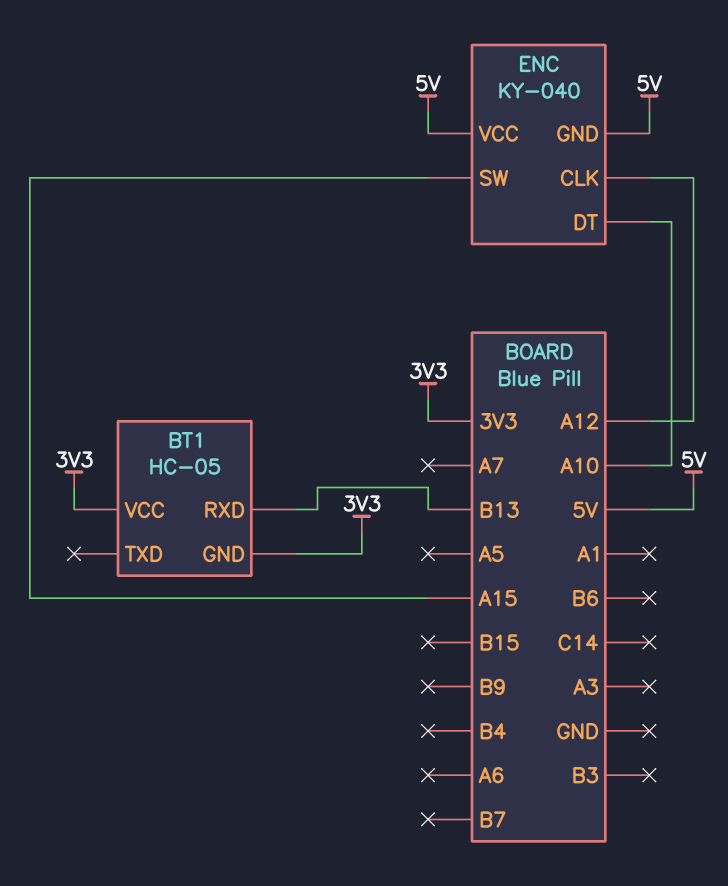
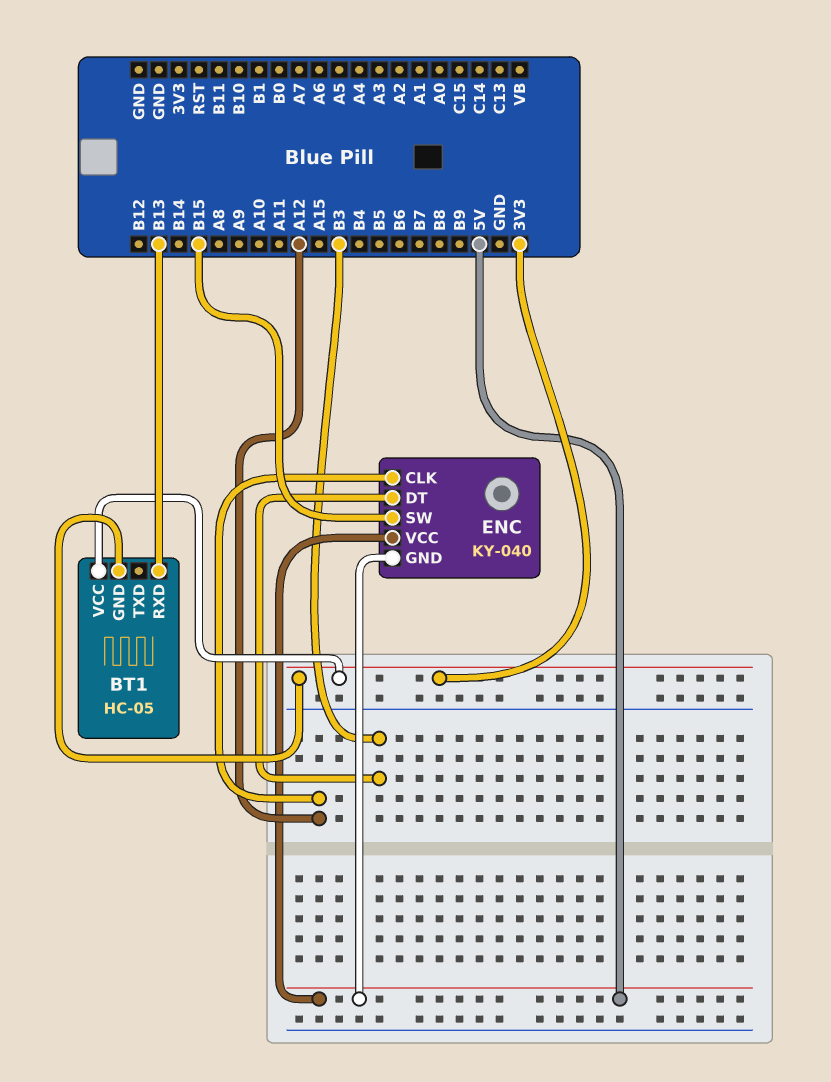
ENC pin DT: A10 -> B3
ENC pin SW: A15 -> B15

